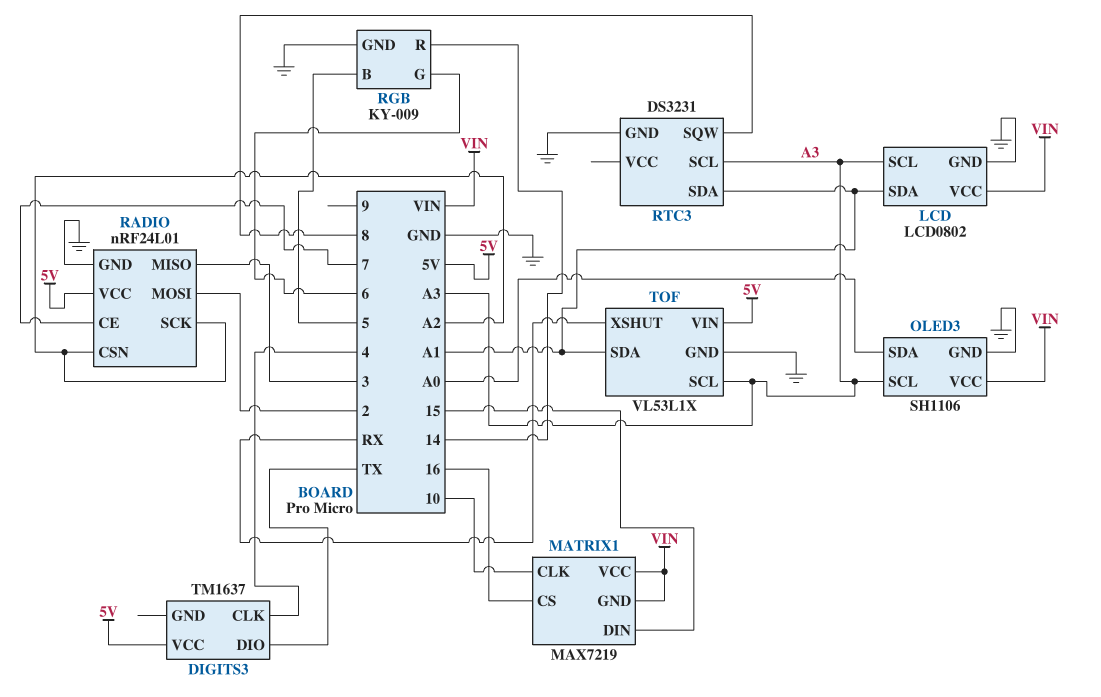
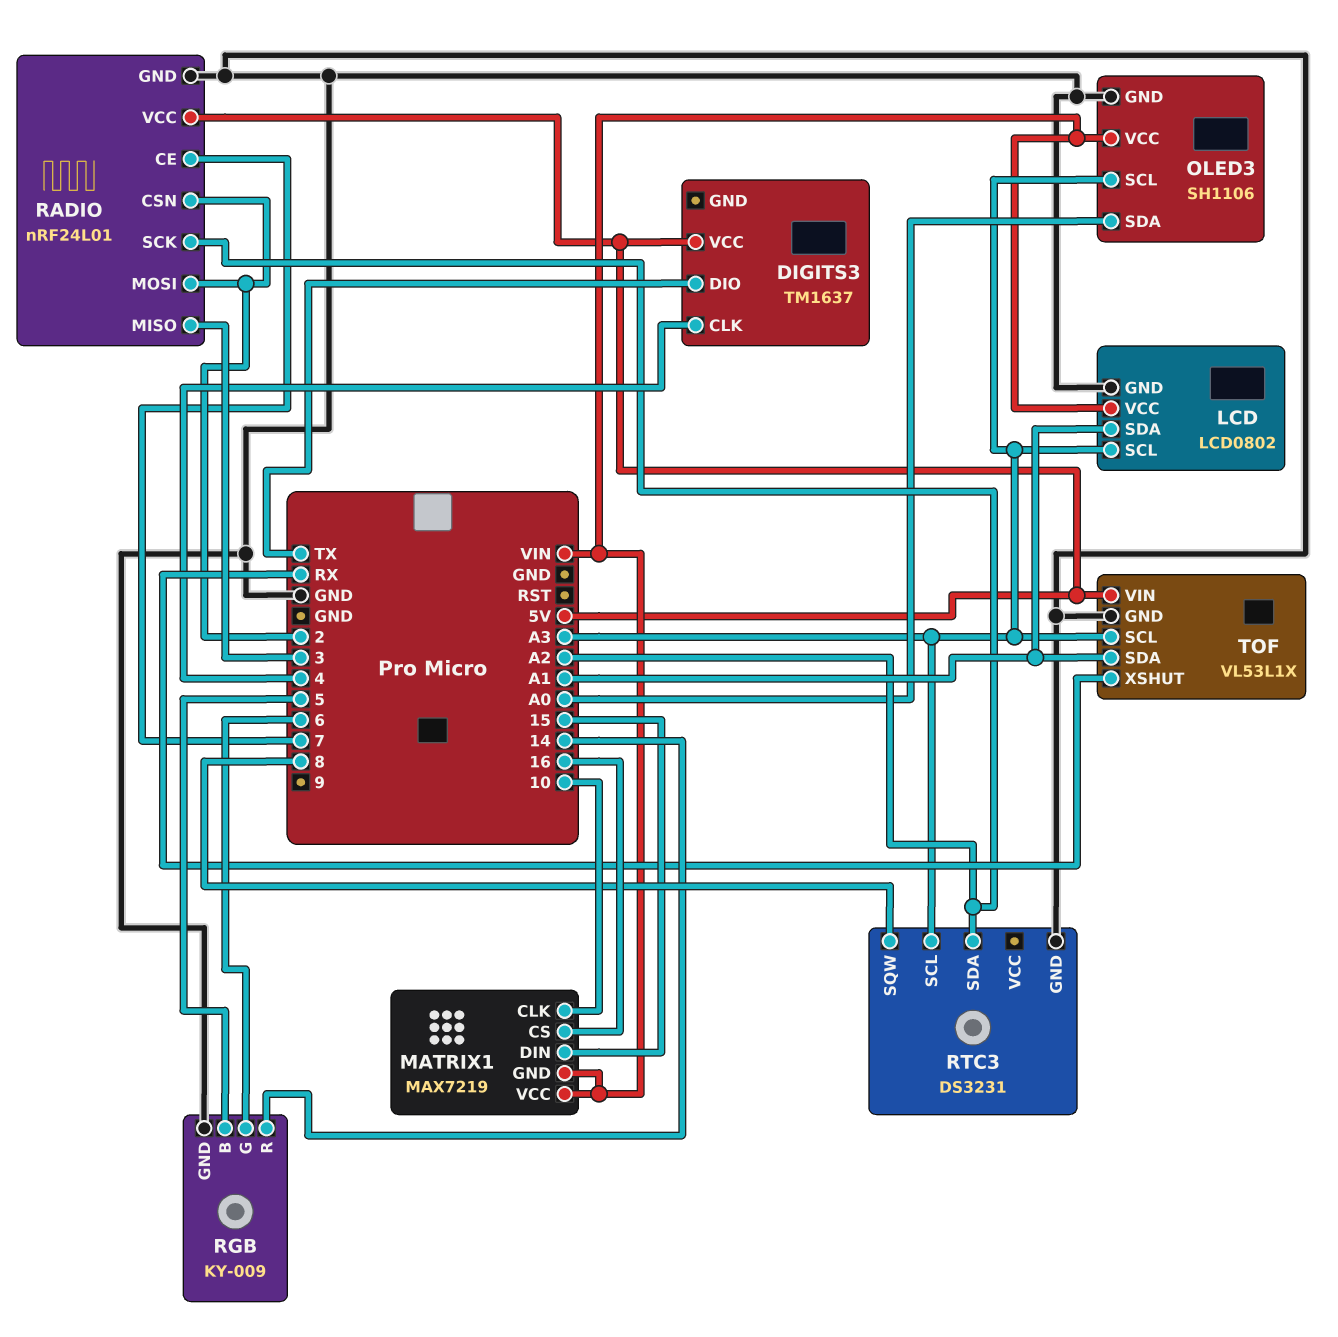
RADIO pin CSN: A2 -> 2
RTC3 pin SDA: A1 -> A2

